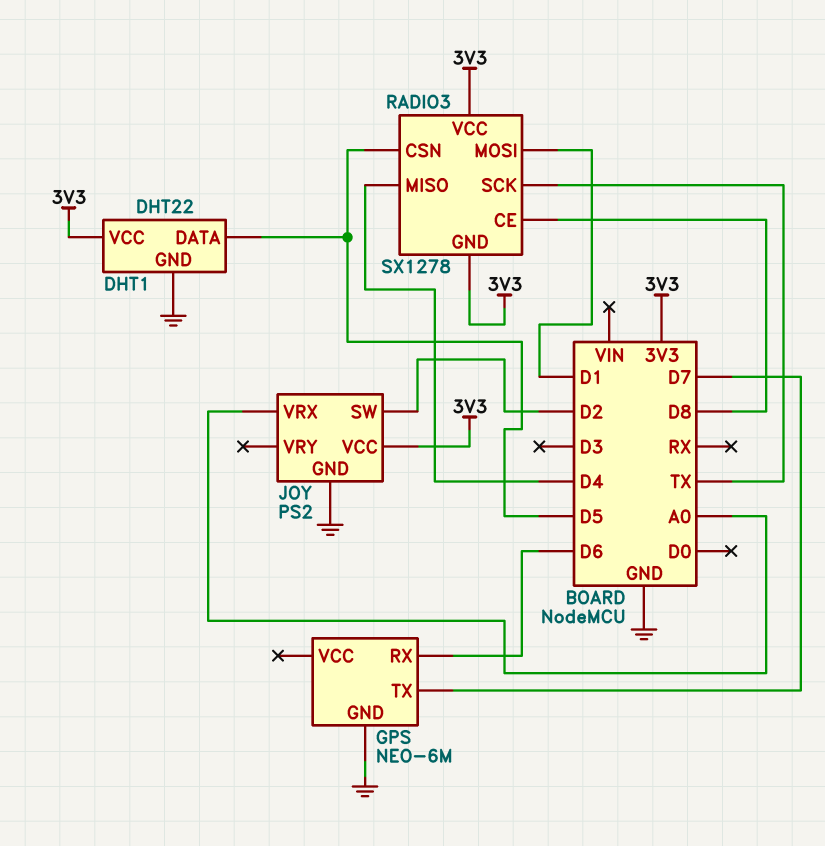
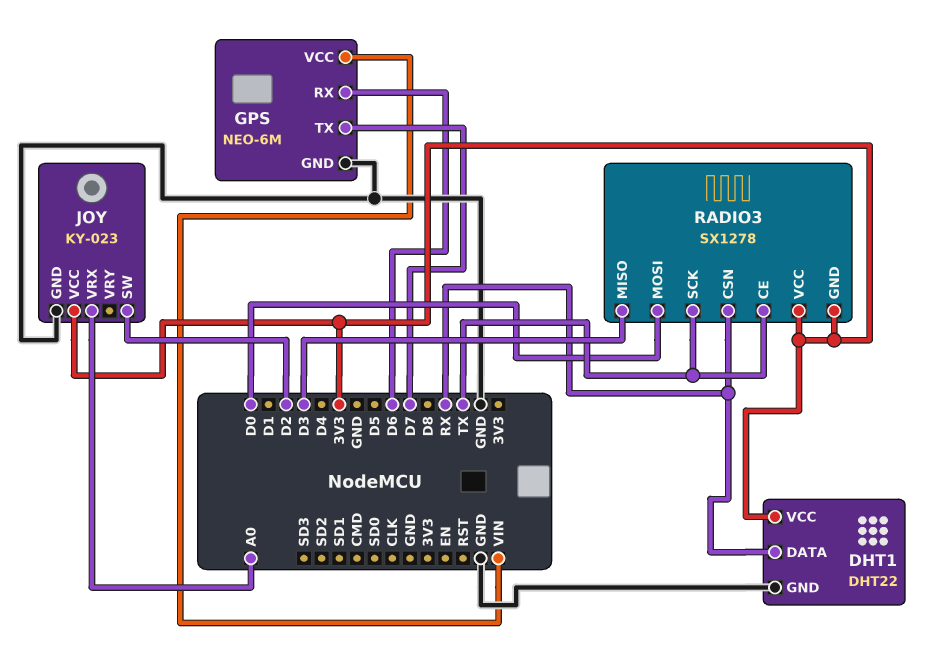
DHT1 pin DATA: D5 -> RX
GPS pin VCC: none -> VIN
JOY: PS2 -> KY-023
RADIO3 pin CE: D8 -> TX
RADIO3 pin CSN: D5 -> RX
RADIO3 pin MISO: D4 -> D3
RADIO3 pin MOSI: D1 -> D0

